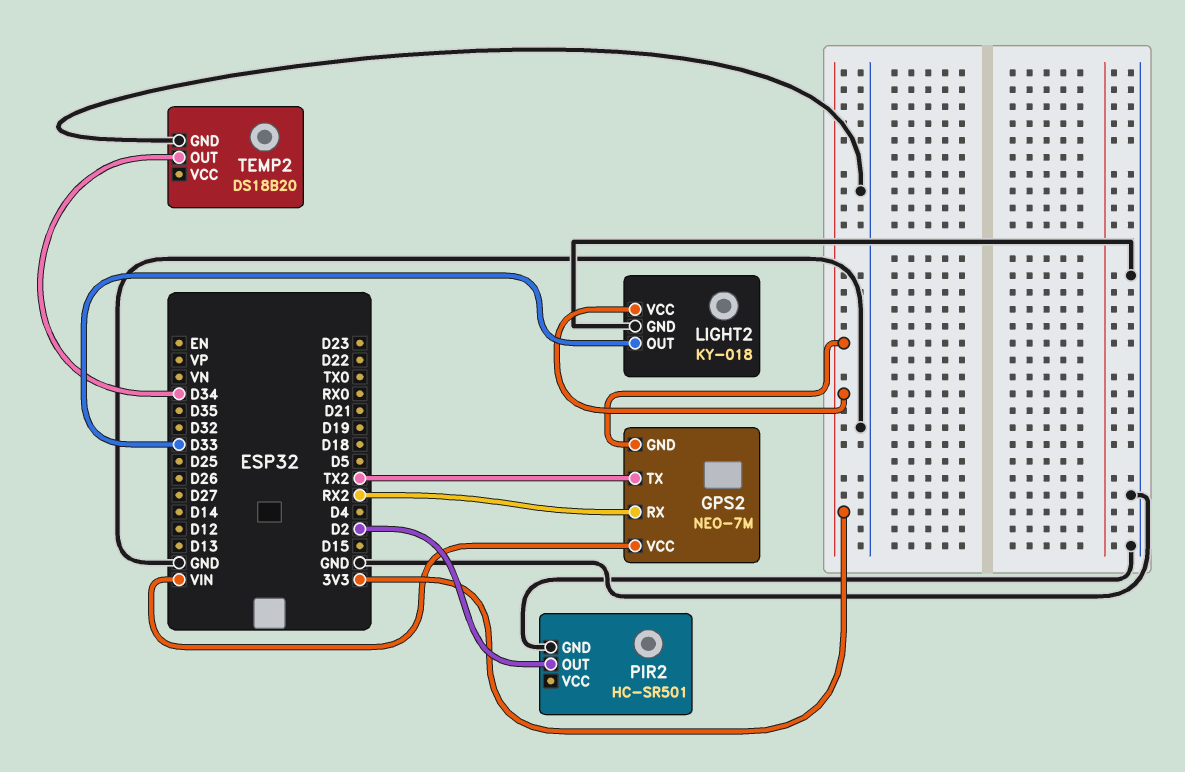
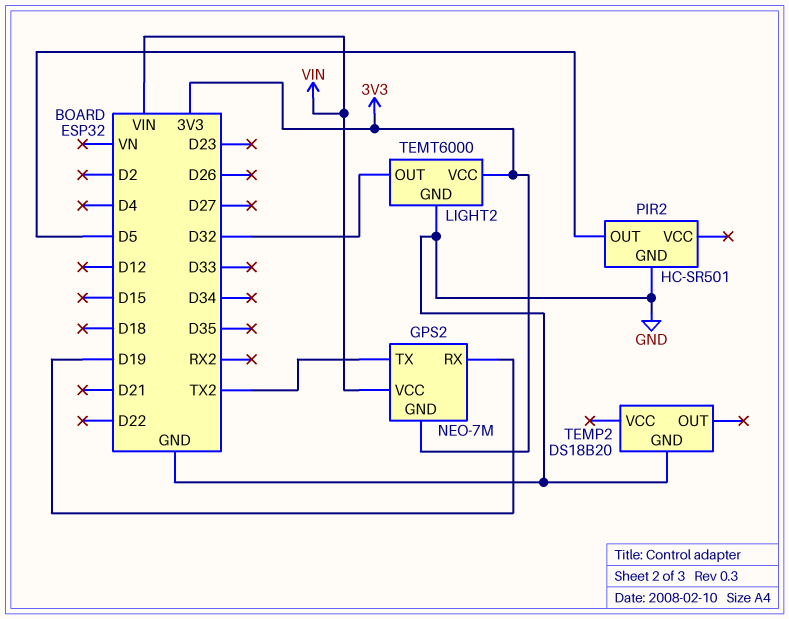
GPS2 pin RX: RX2 -> D19
LIGHT2: KY-018 -> TEMT6000
LIGHT2 pin OUT: D33 -> D32
PIR2 pin OUT: D2 -> D5
TEMP2 pin OUT: D34 -> none

